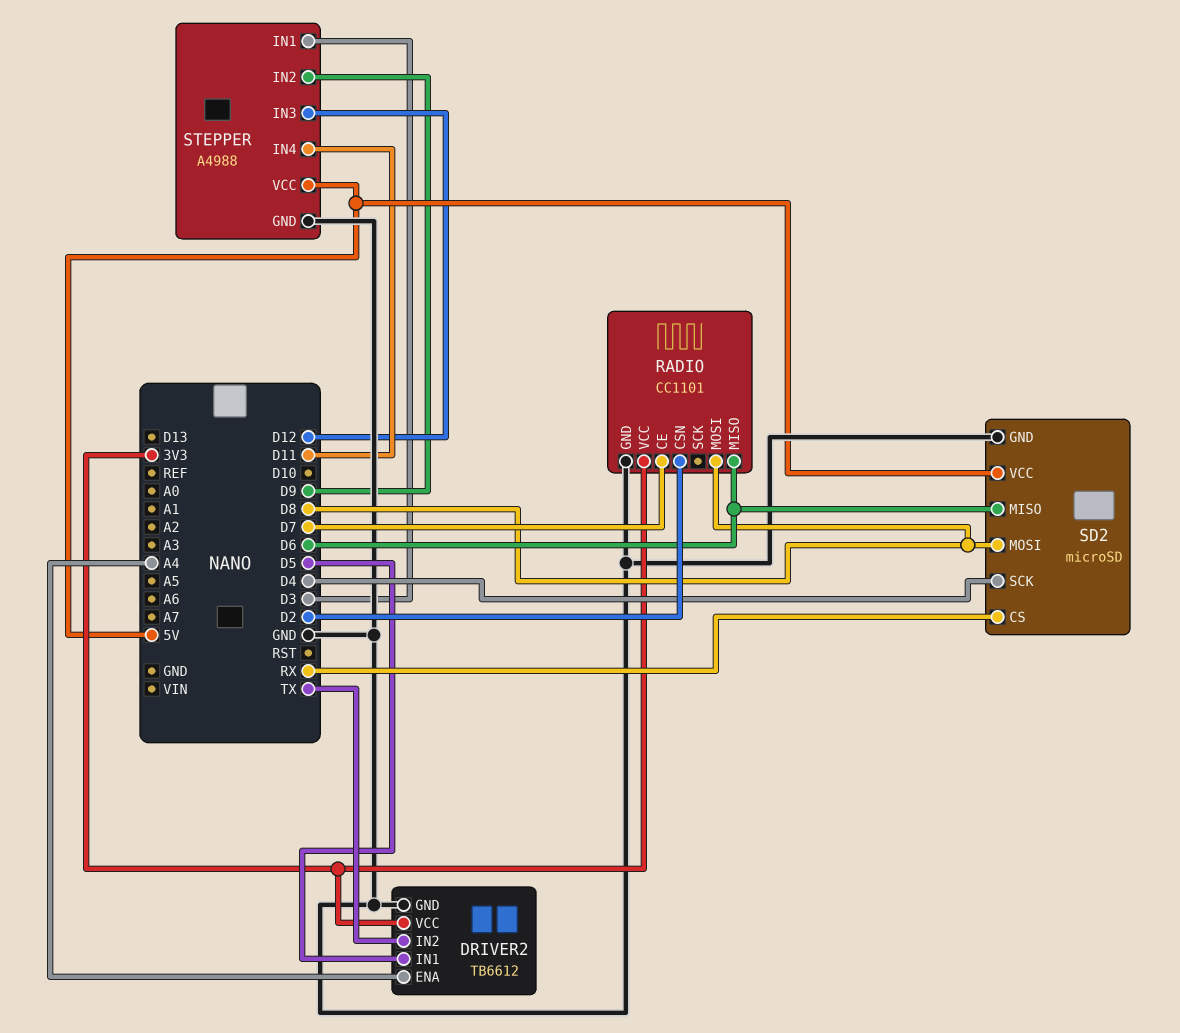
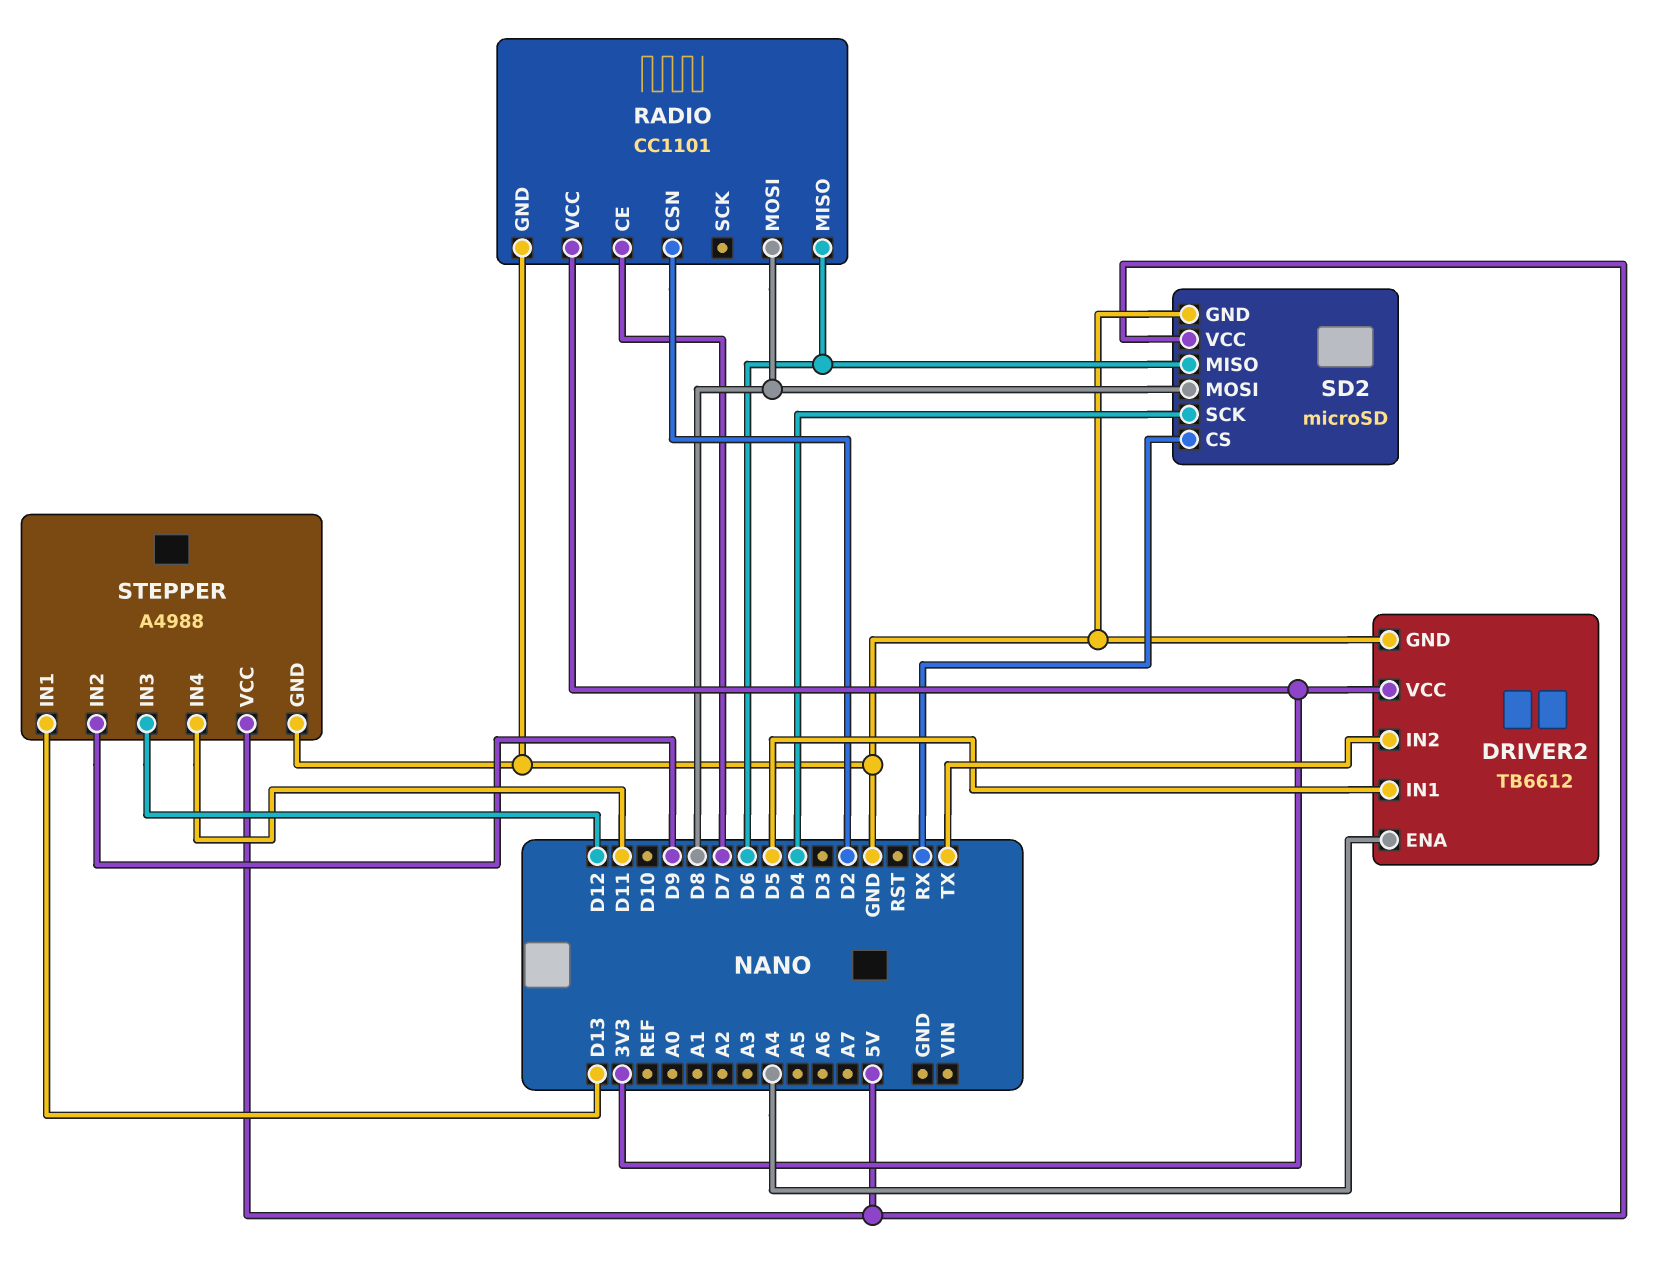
STEPPER pin IN1: D3 -> D13

